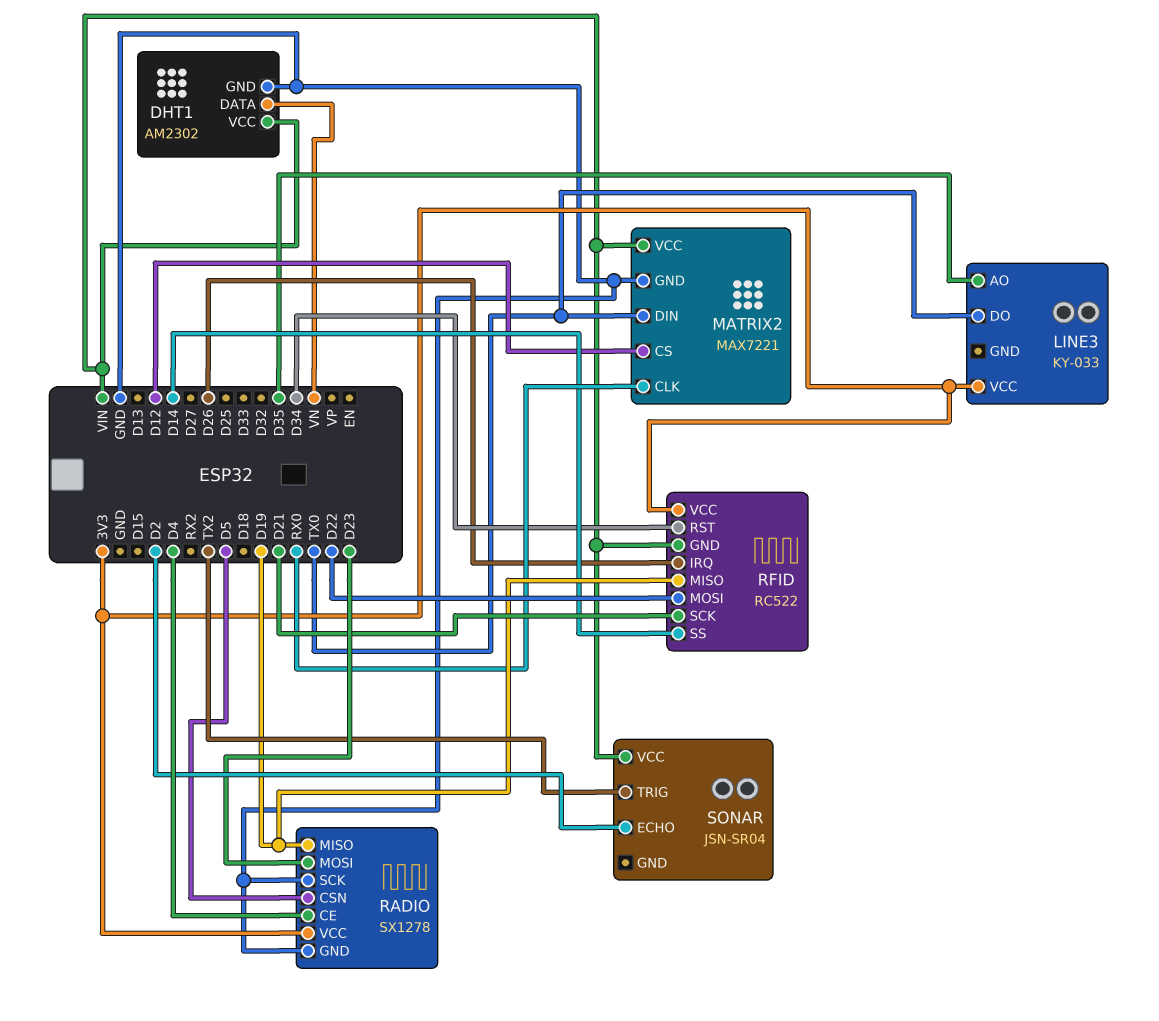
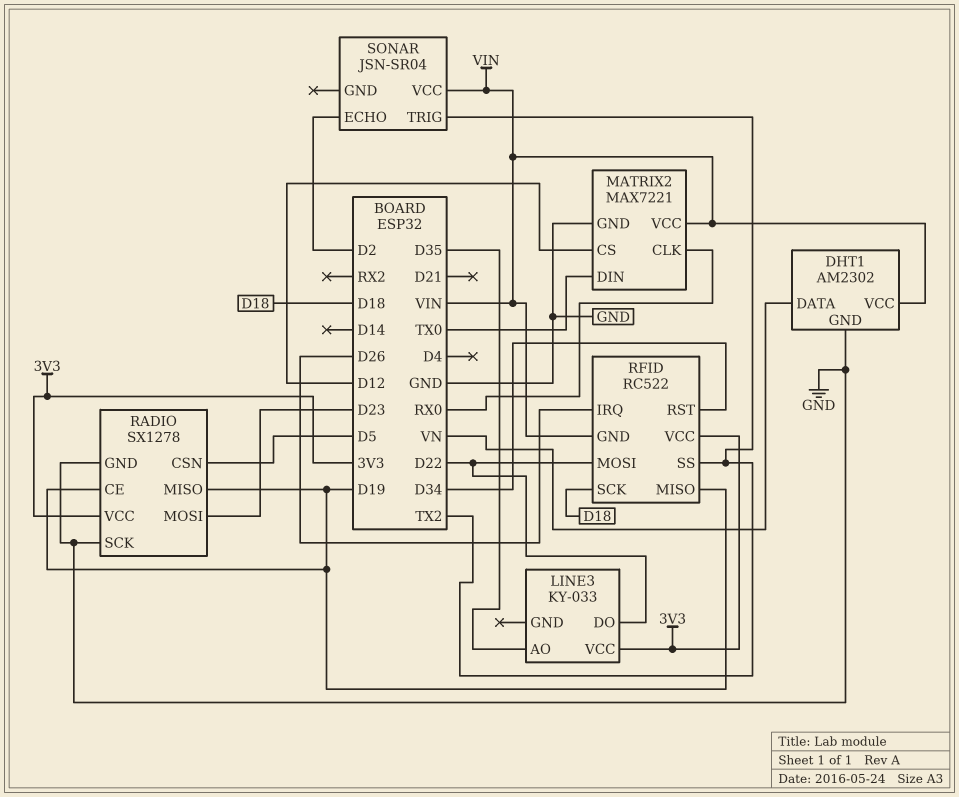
LINE3 pin DO: TX0 -> D22
RADIO pin CE: D4 -> D19
RFID pin SCK: D21 -> D18
RFID pin SS: D14 -> TX2

